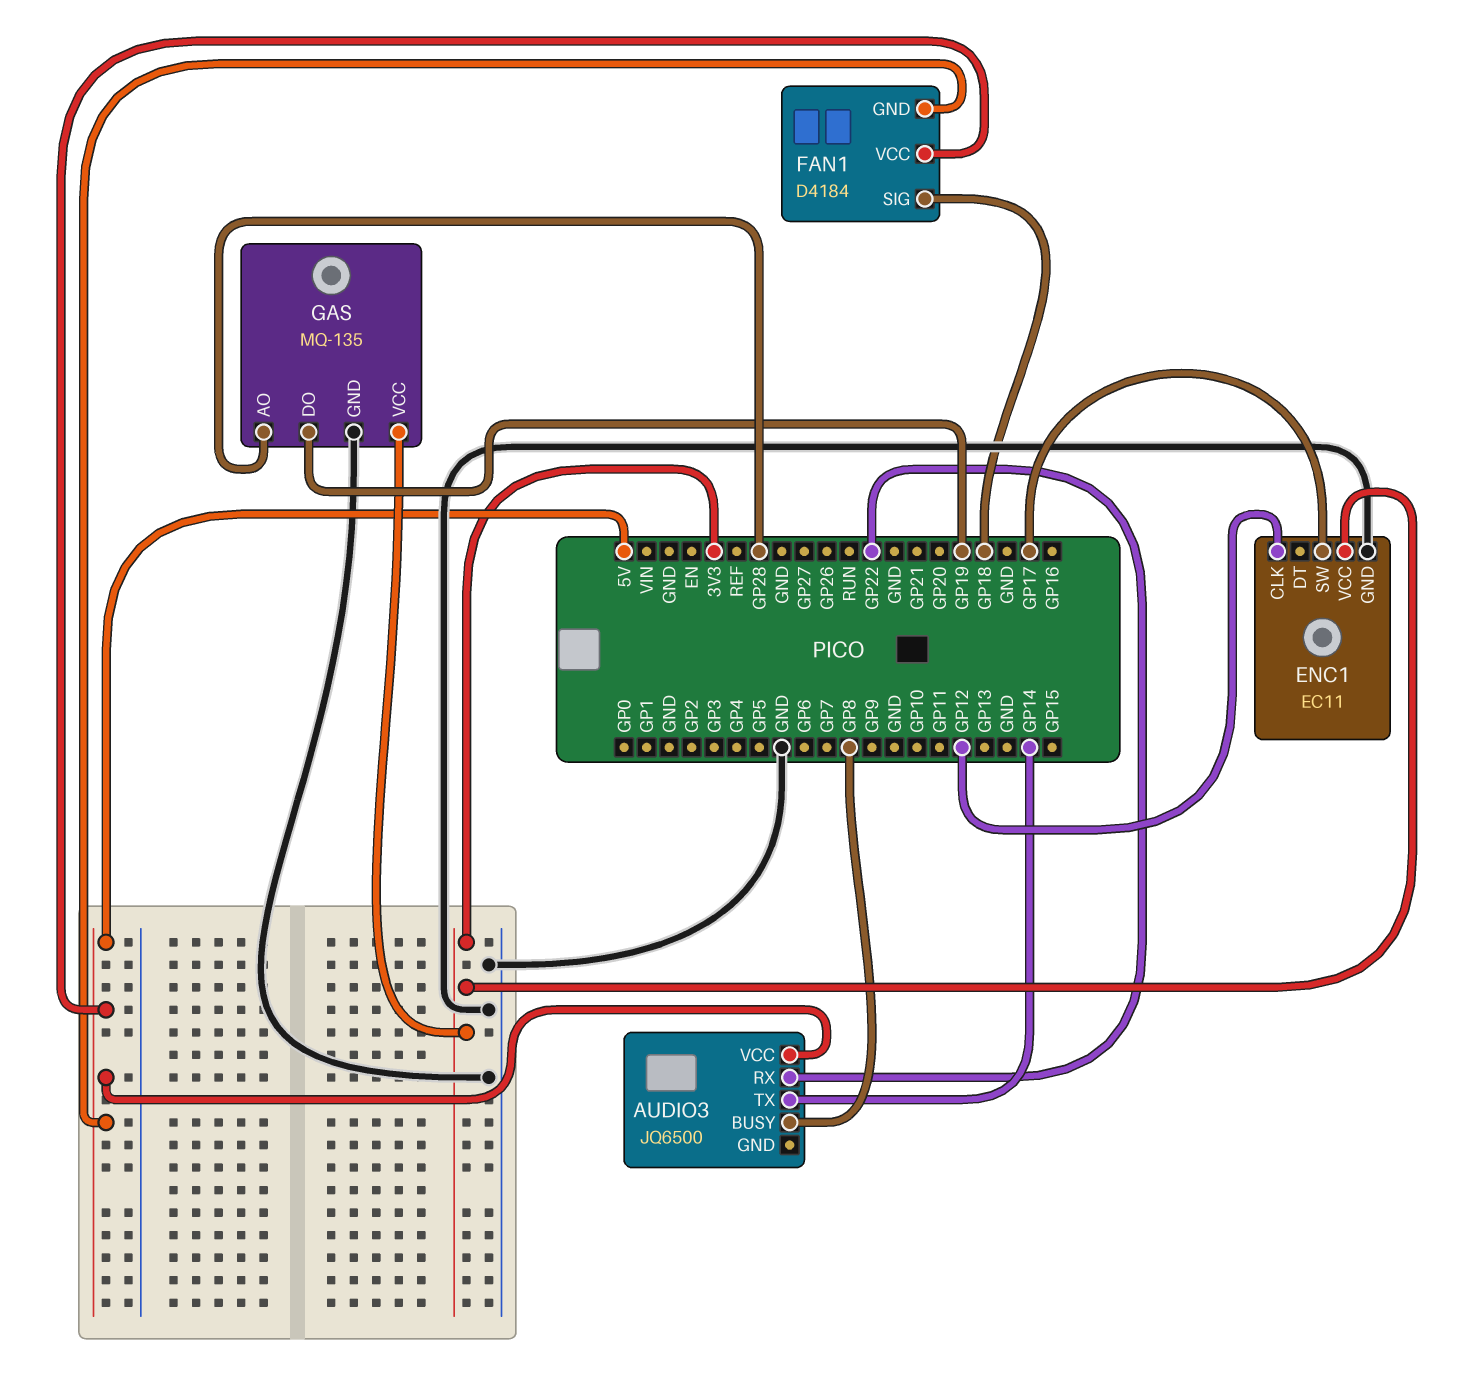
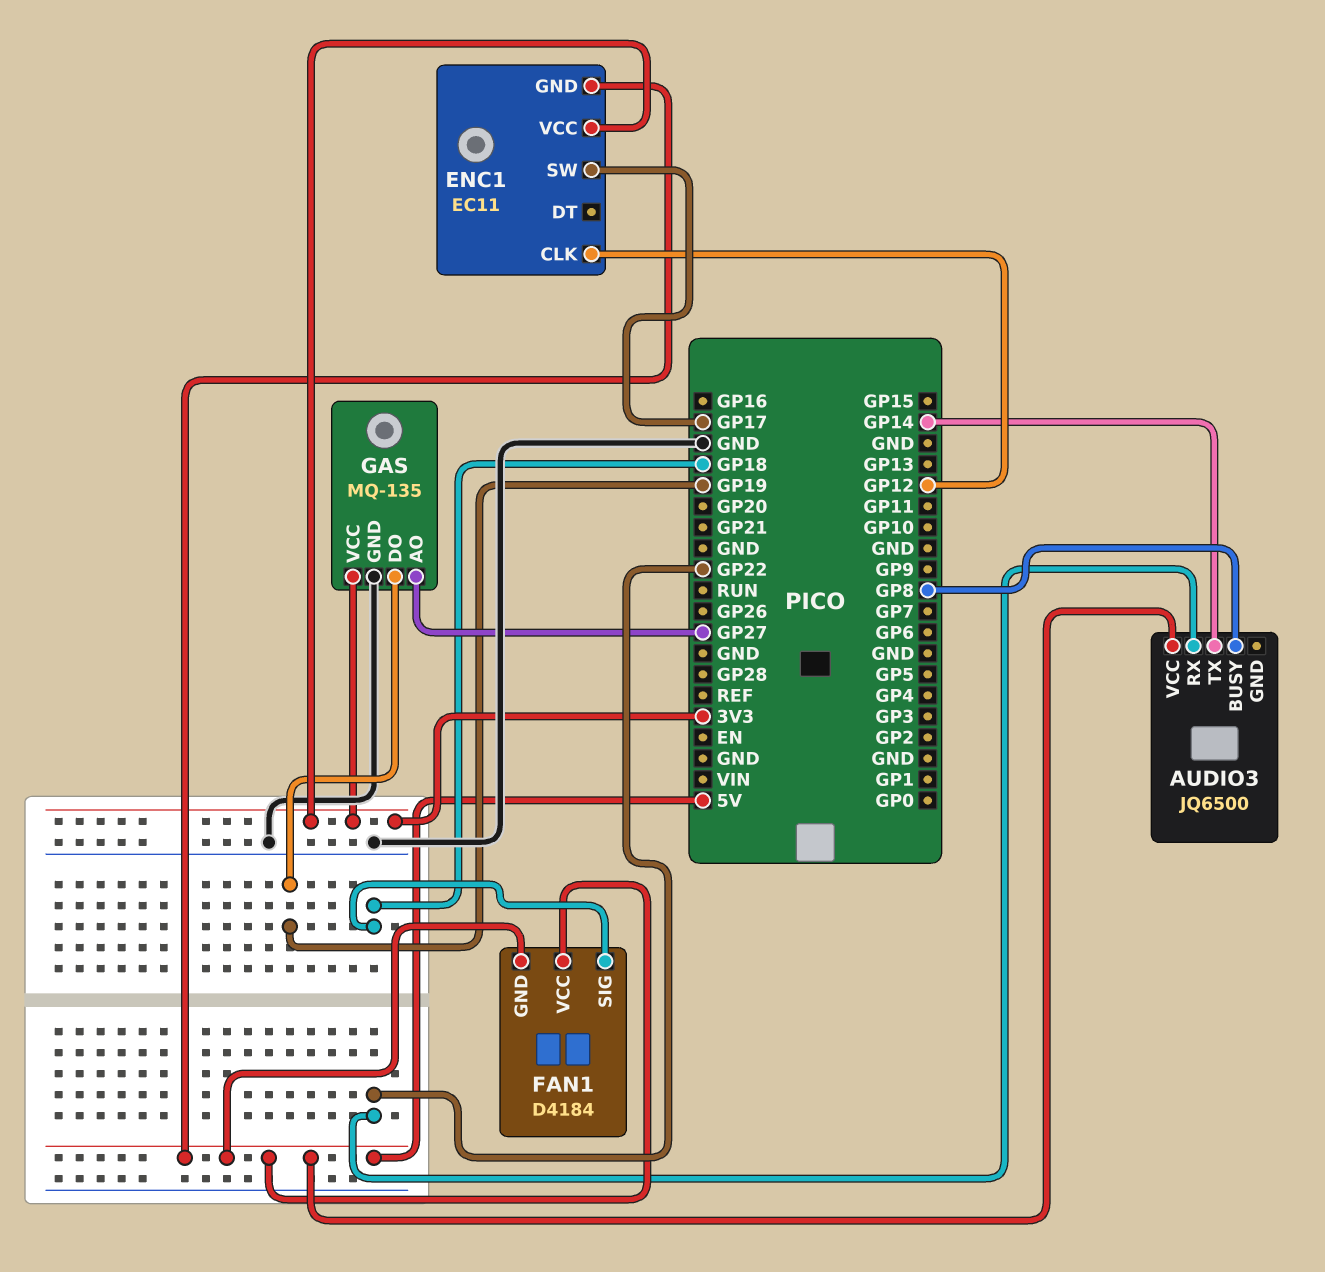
ENC1 pin GND: GND -> 5V
GAS pin AO: GP28 -> GP27

